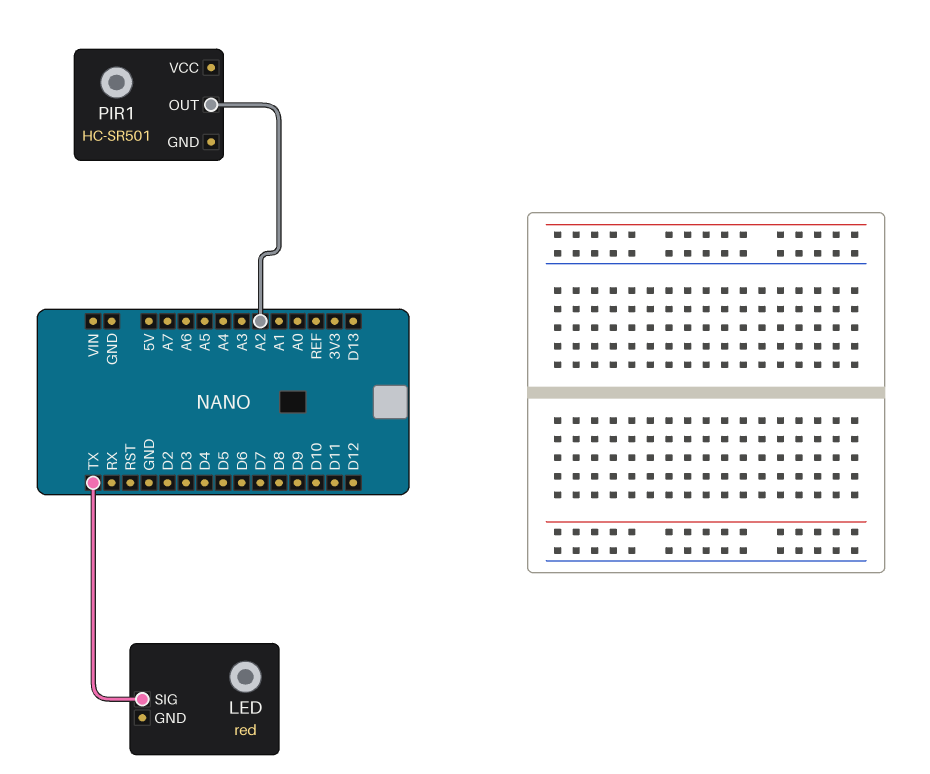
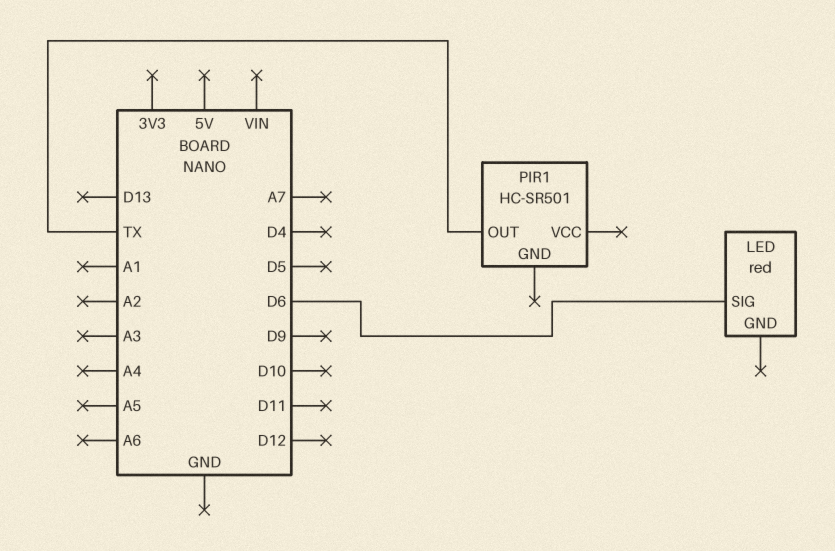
LED pin SIG: TX -> D6
PIR1 pin OUT: A2 -> TX

